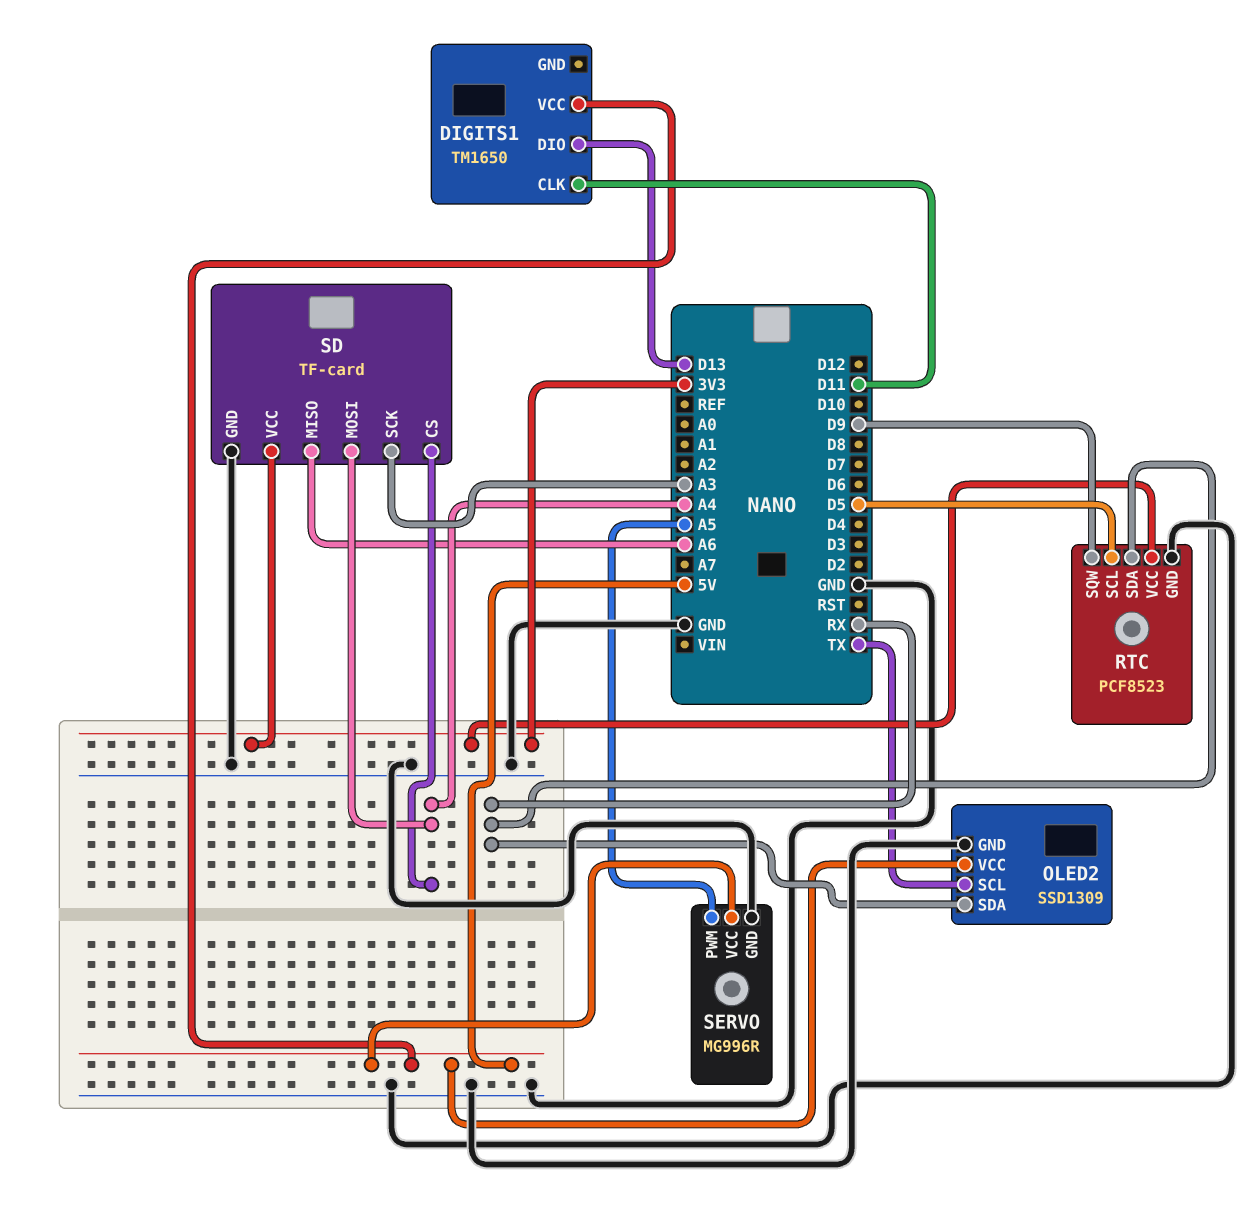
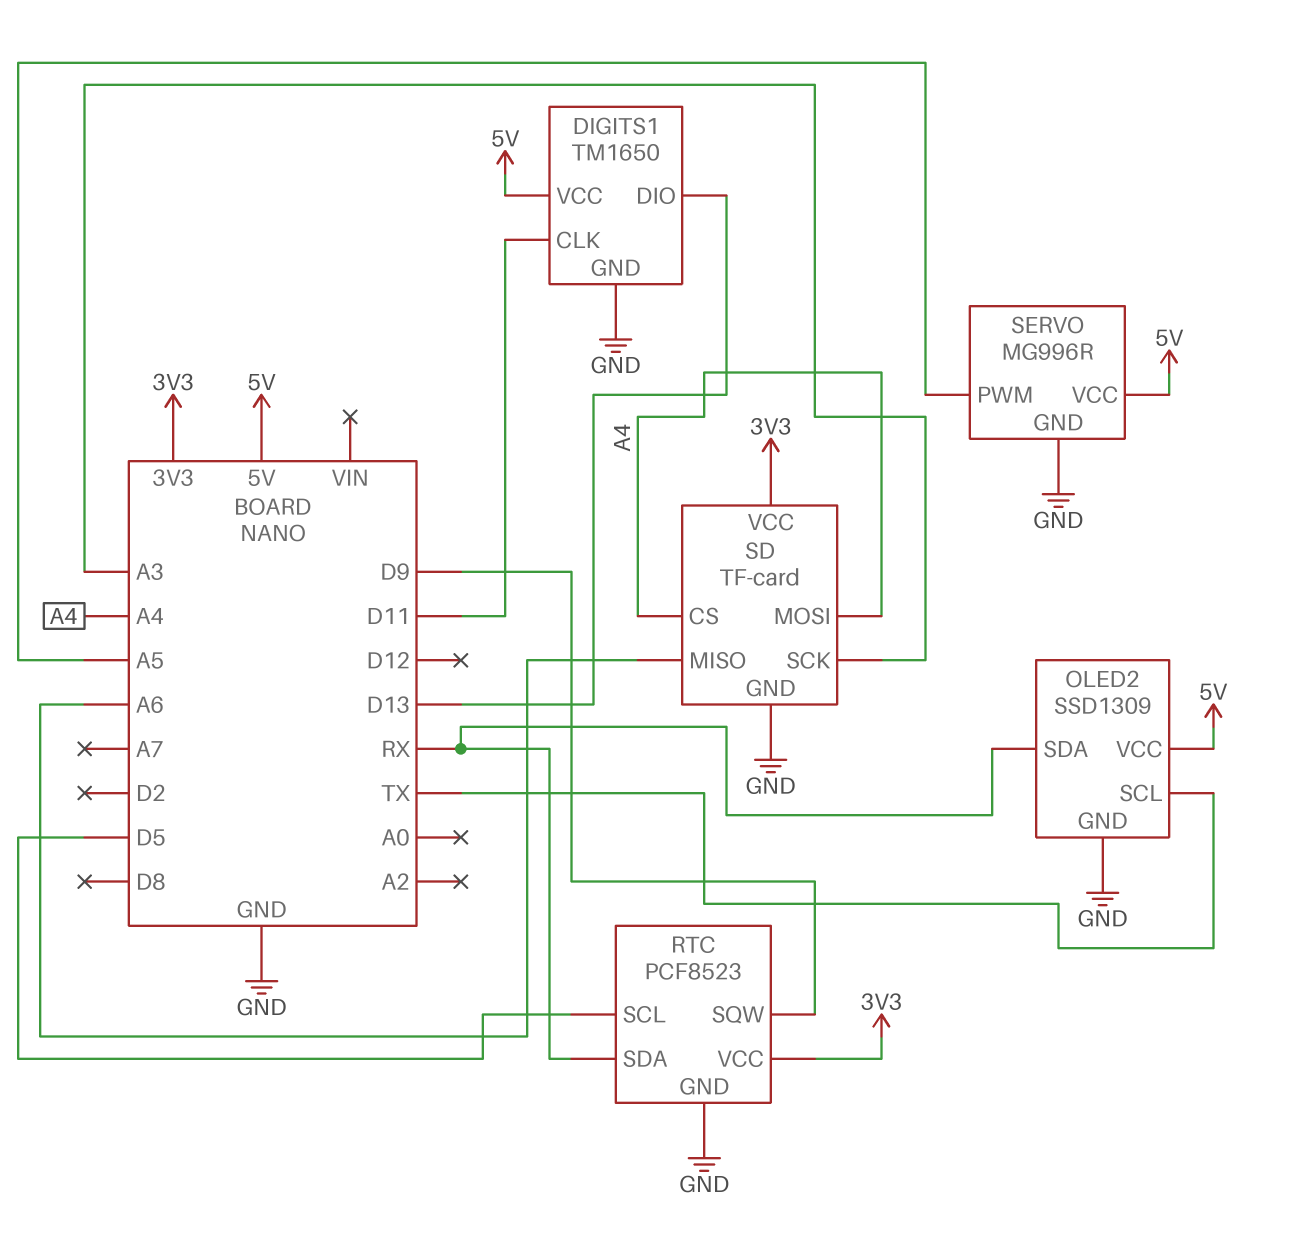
DIGITS1 pin GND: none -> GND

